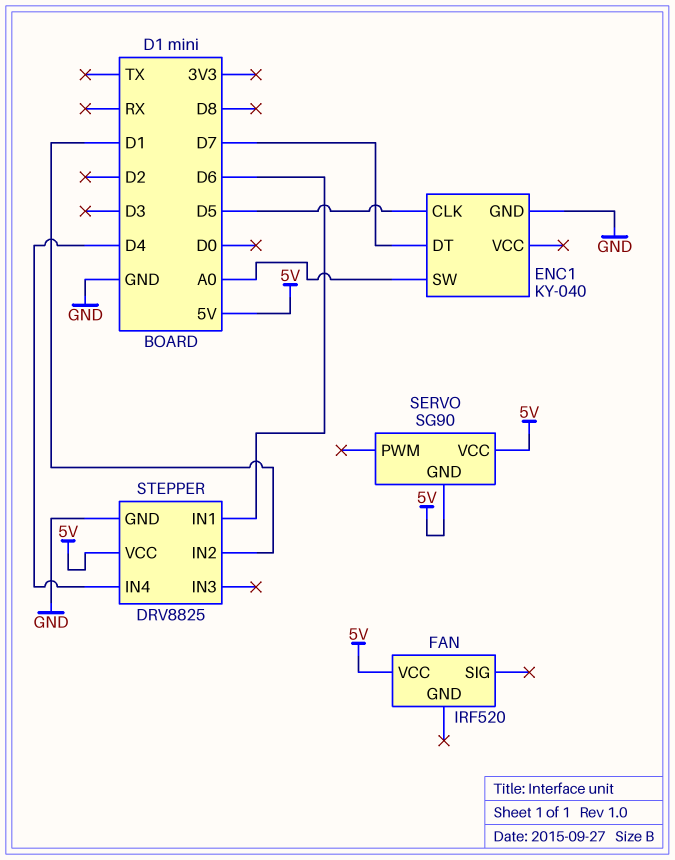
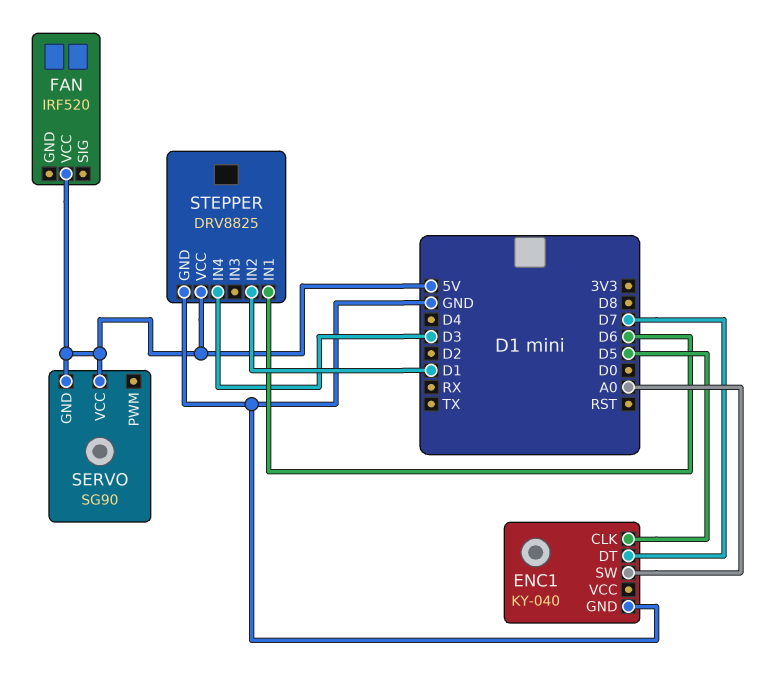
STEPPER pin IN4: D4 -> D3

